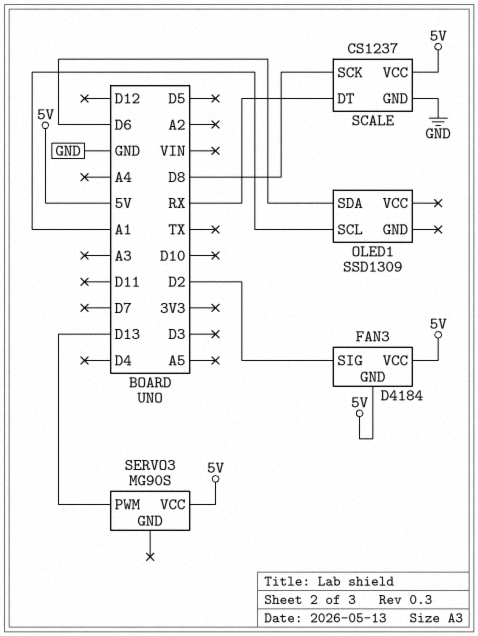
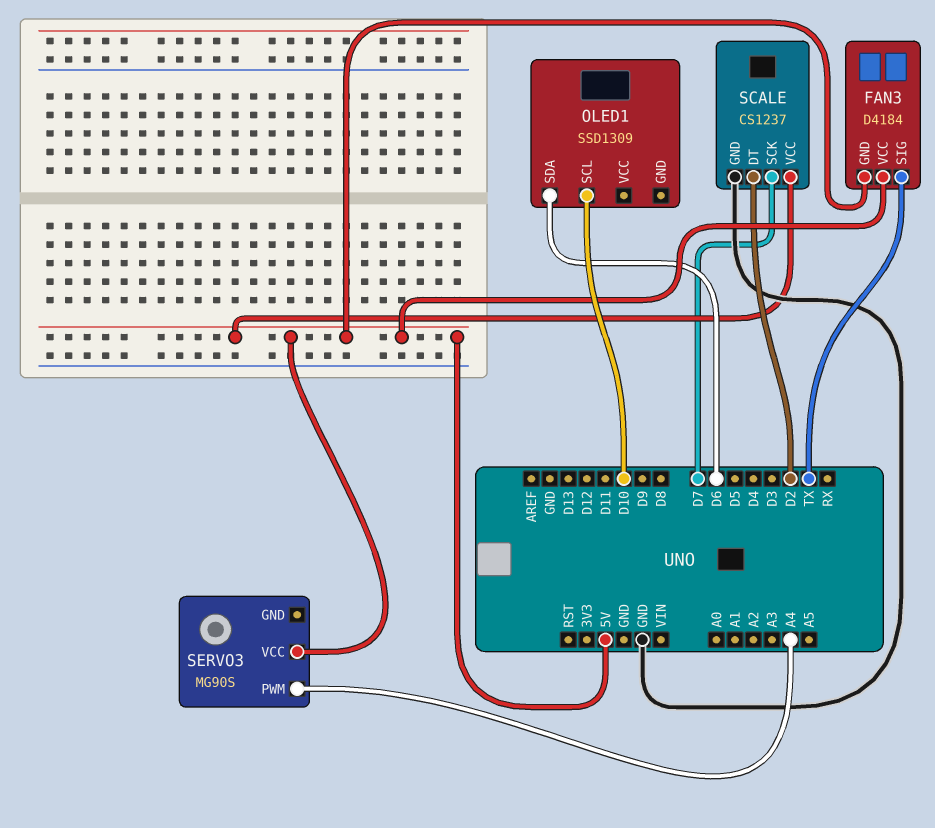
FAN3 pin SIG: D2 -> TX
OLED1 pin SCL: A1 -> D10
SCALE pin DT: RX -> D2
SCALE pin SCK: D8 -> D7
SERVO3 pin PWM: D13 -> A4

